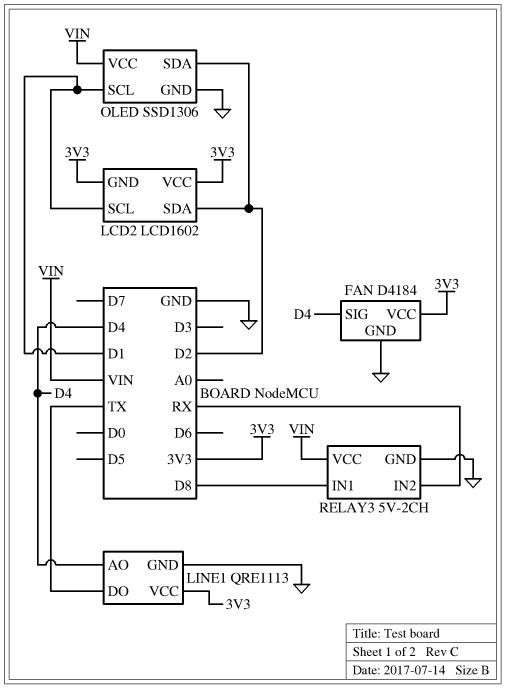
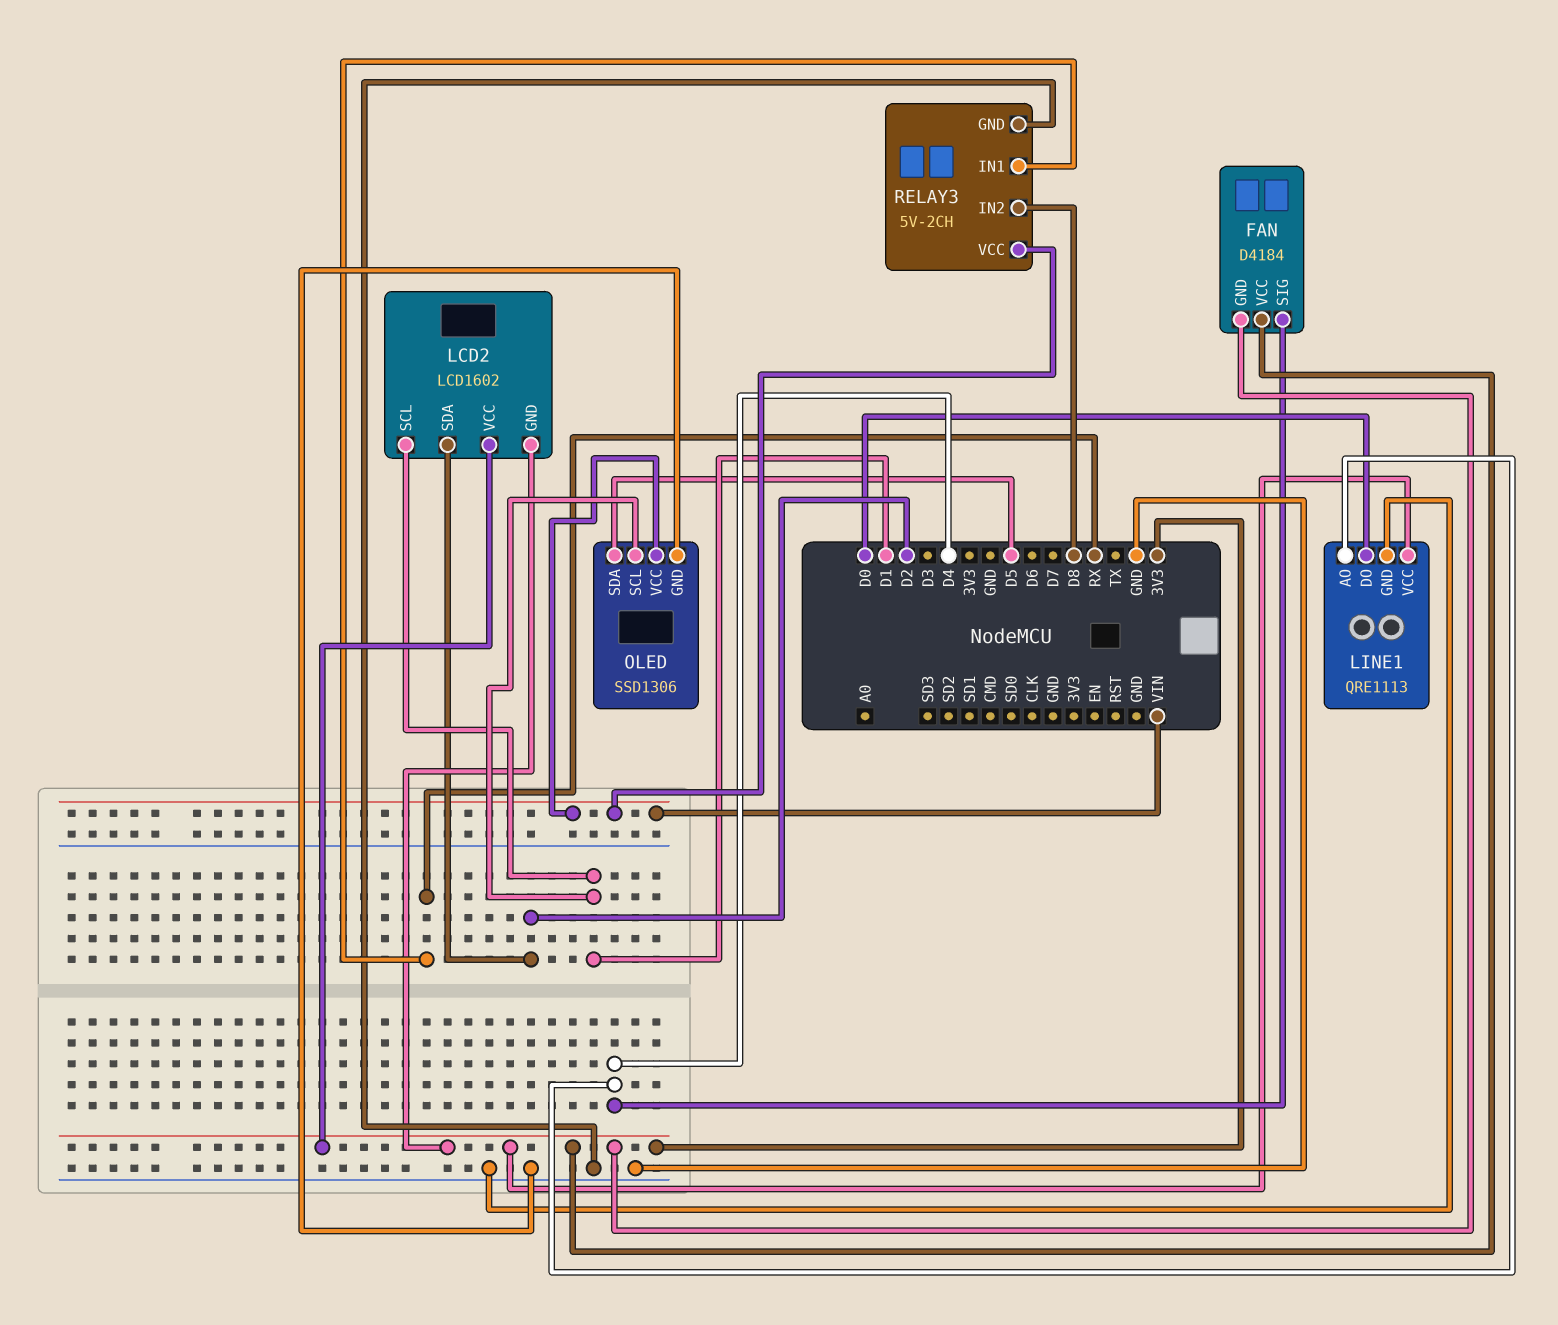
FAN pin GND: GND -> 3V3
LINE1 pin DO: TX -> D0
OLED pin SDA: D2 -> D5
RELAY3 pin IN1: D8 -> RX
RELAY3 pin IN2: RX -> D8

